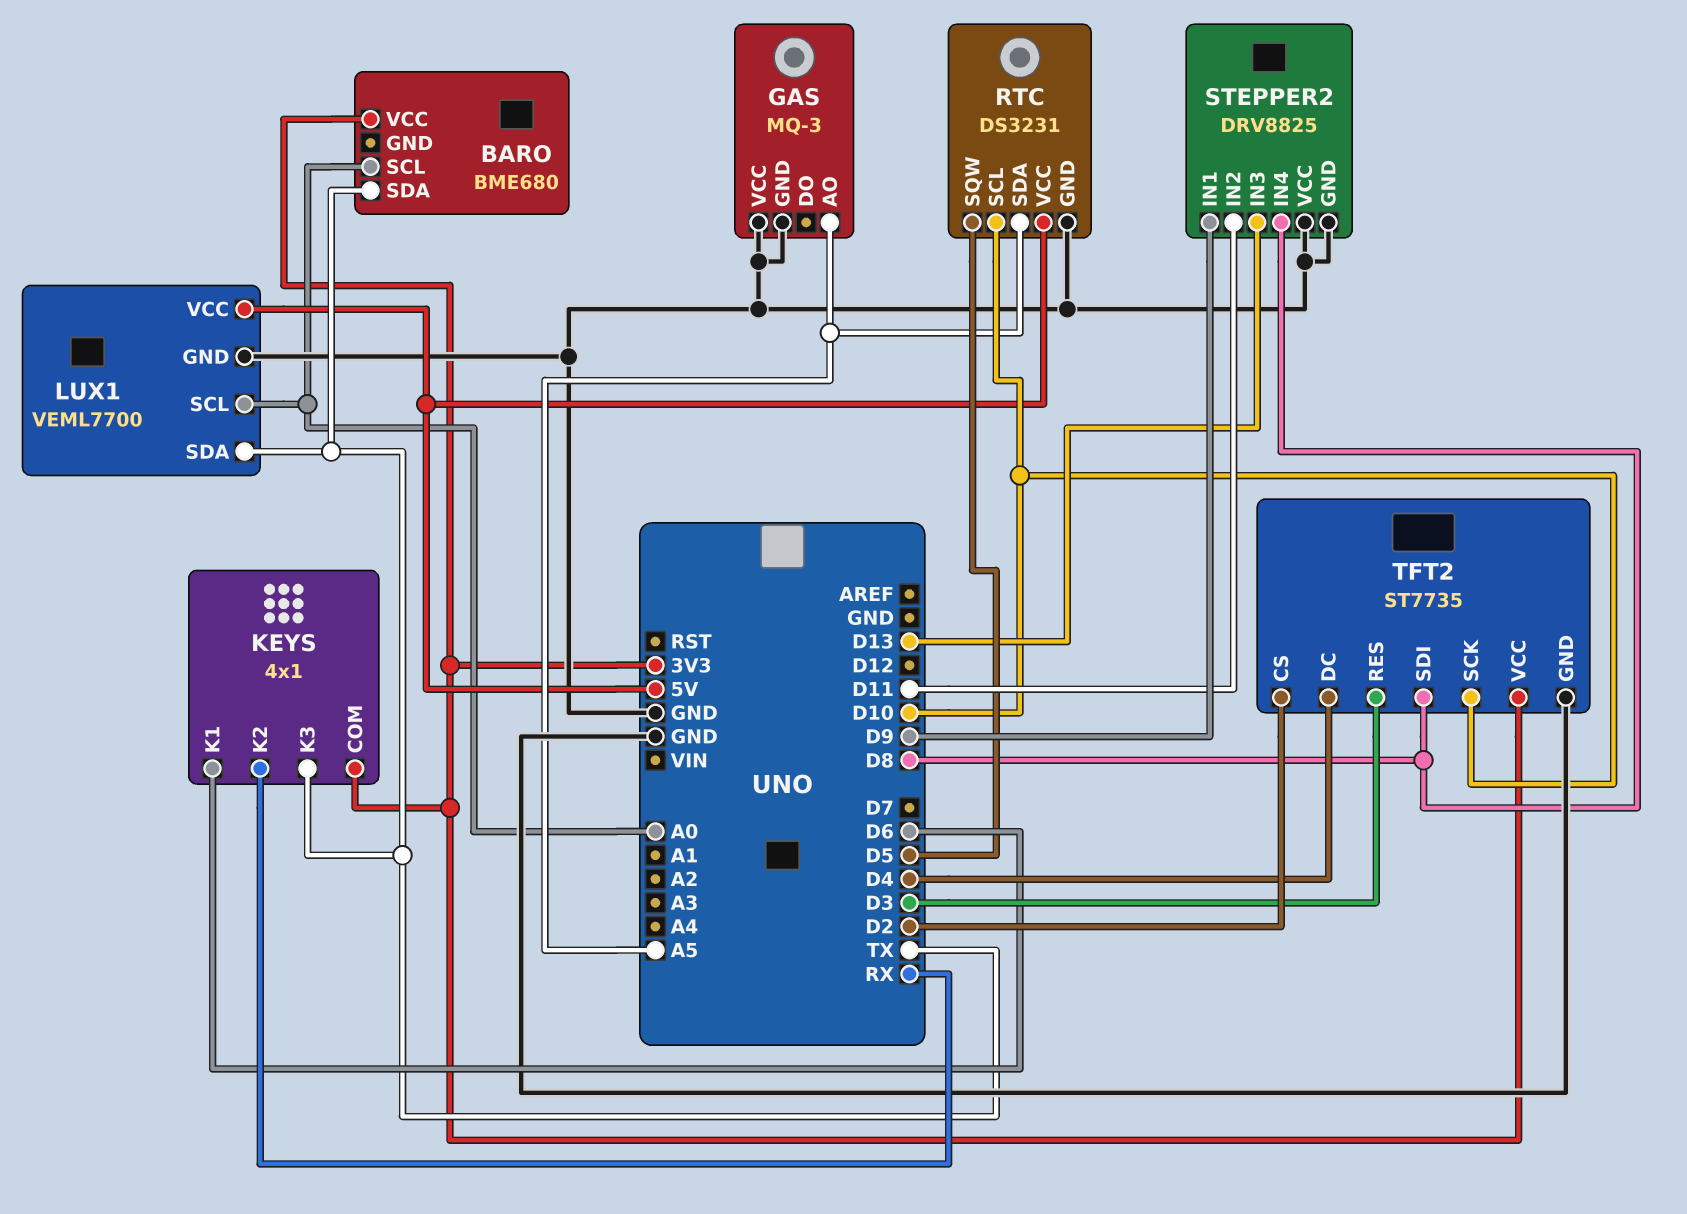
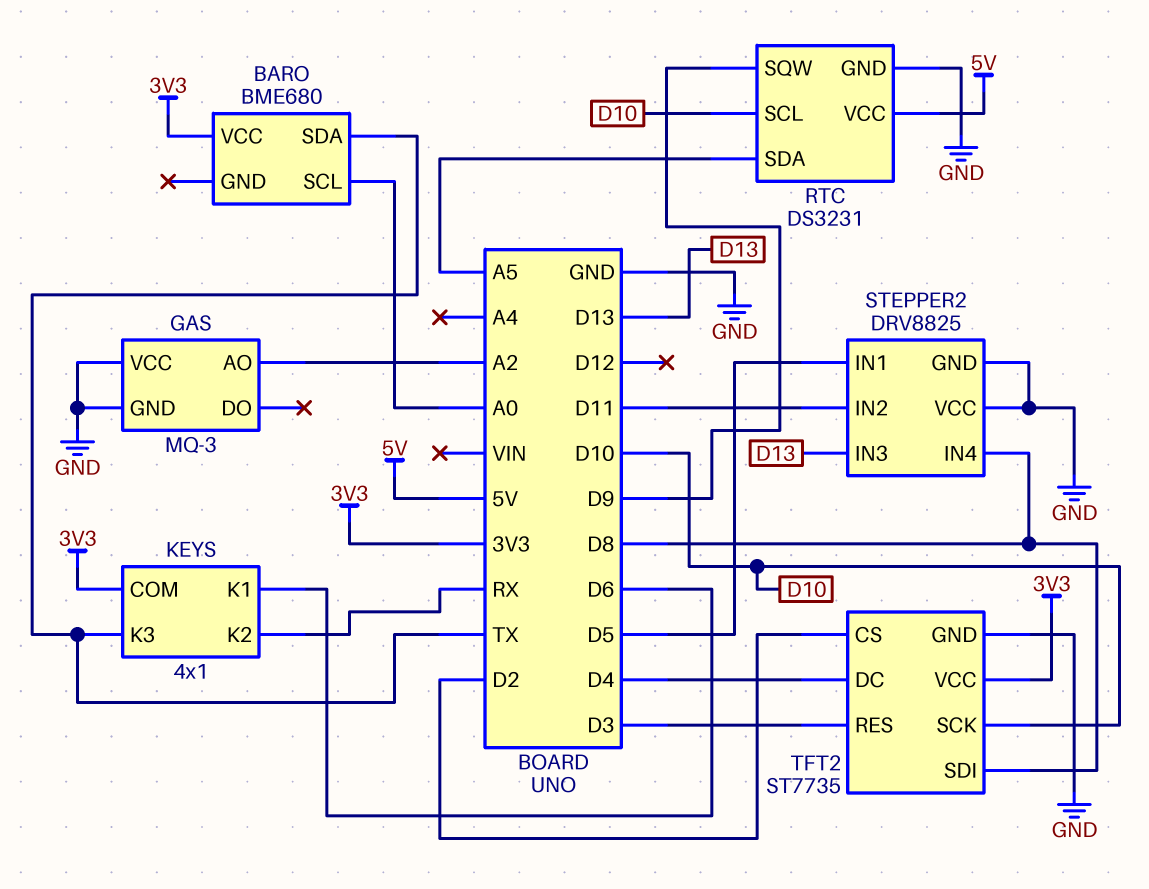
GAS pin AO: A5 -> A2
LUX1: VEML7700 -> none
LUX1 pin GND: GND -> none
LUX1 pin SCL: A0 -> none
LUX1 pin SDA: TX -> none
LUX1 pin VCC: 5V -> none
RTC pin SQW: D5 -> D9
STEPPER2 pin IN1: D9 -> D5

